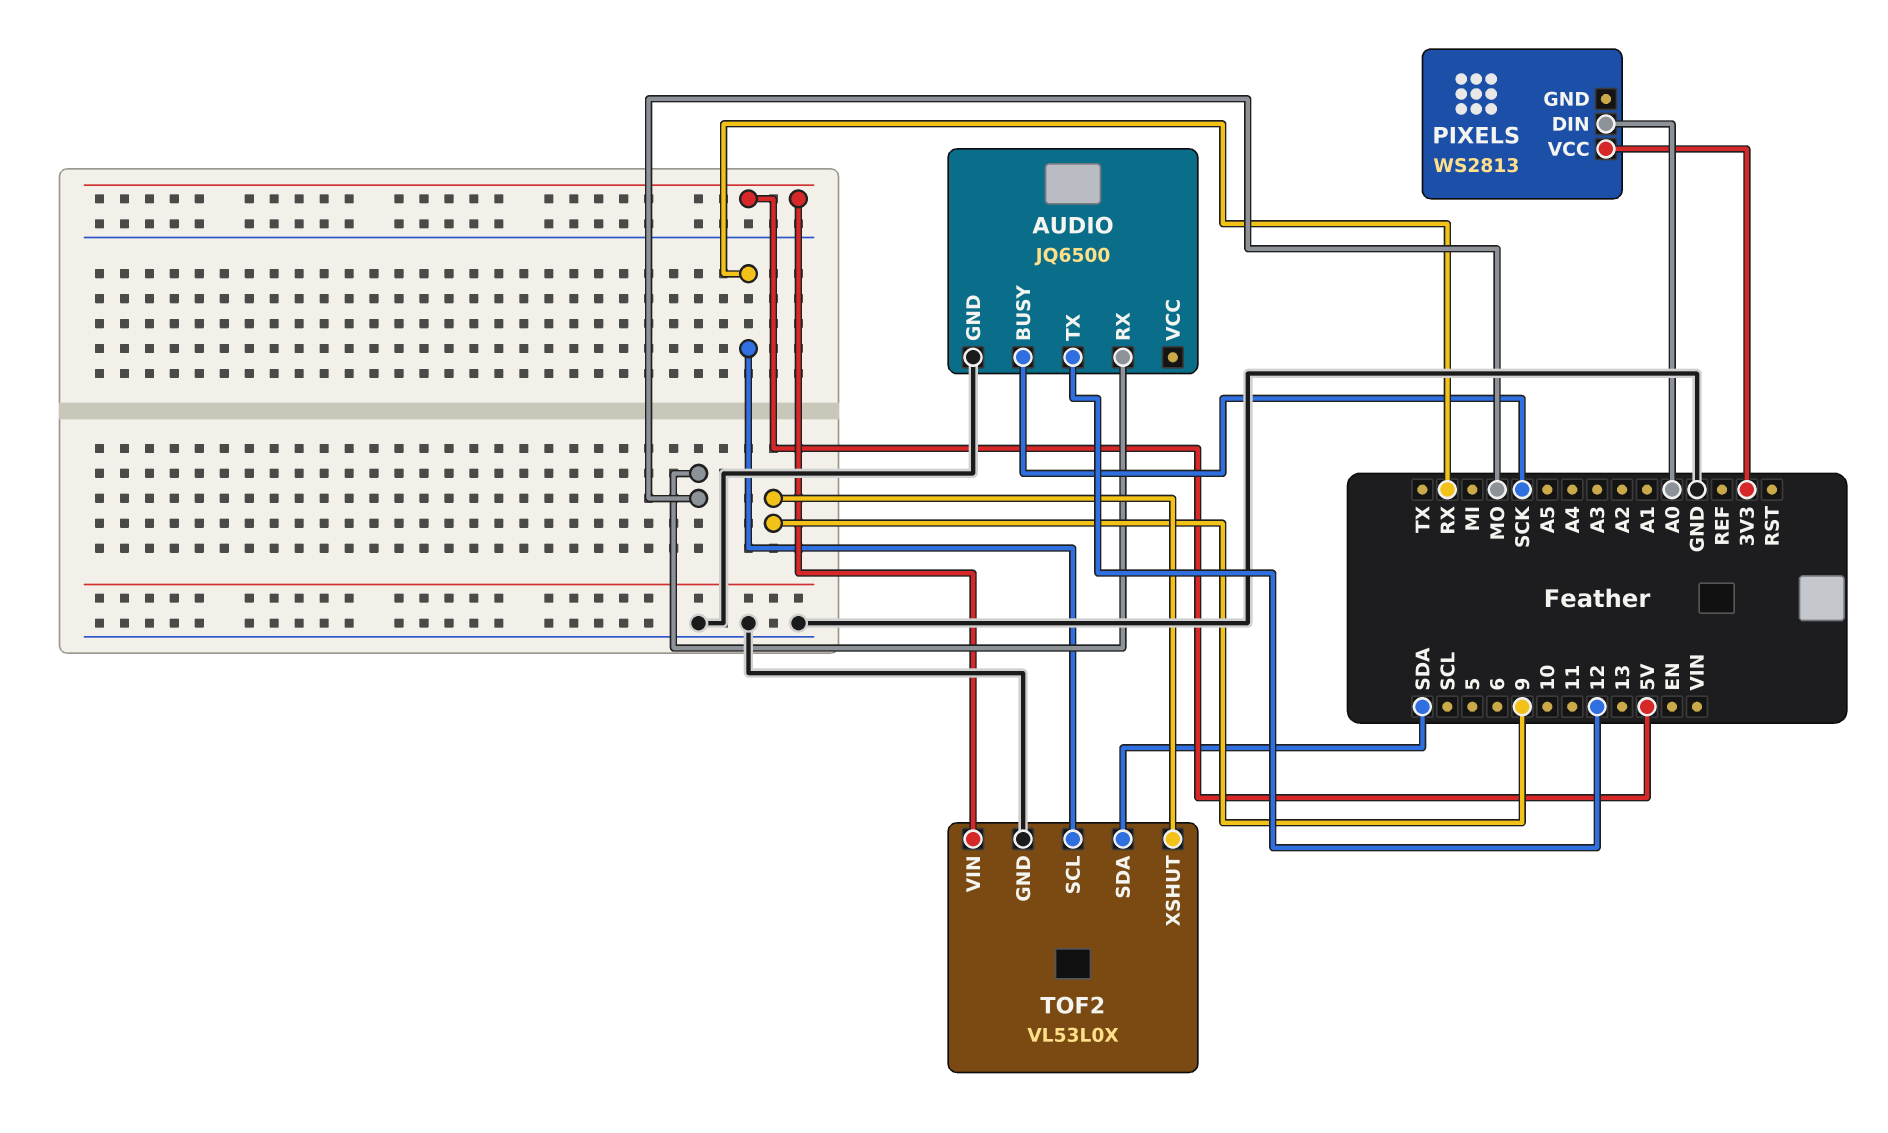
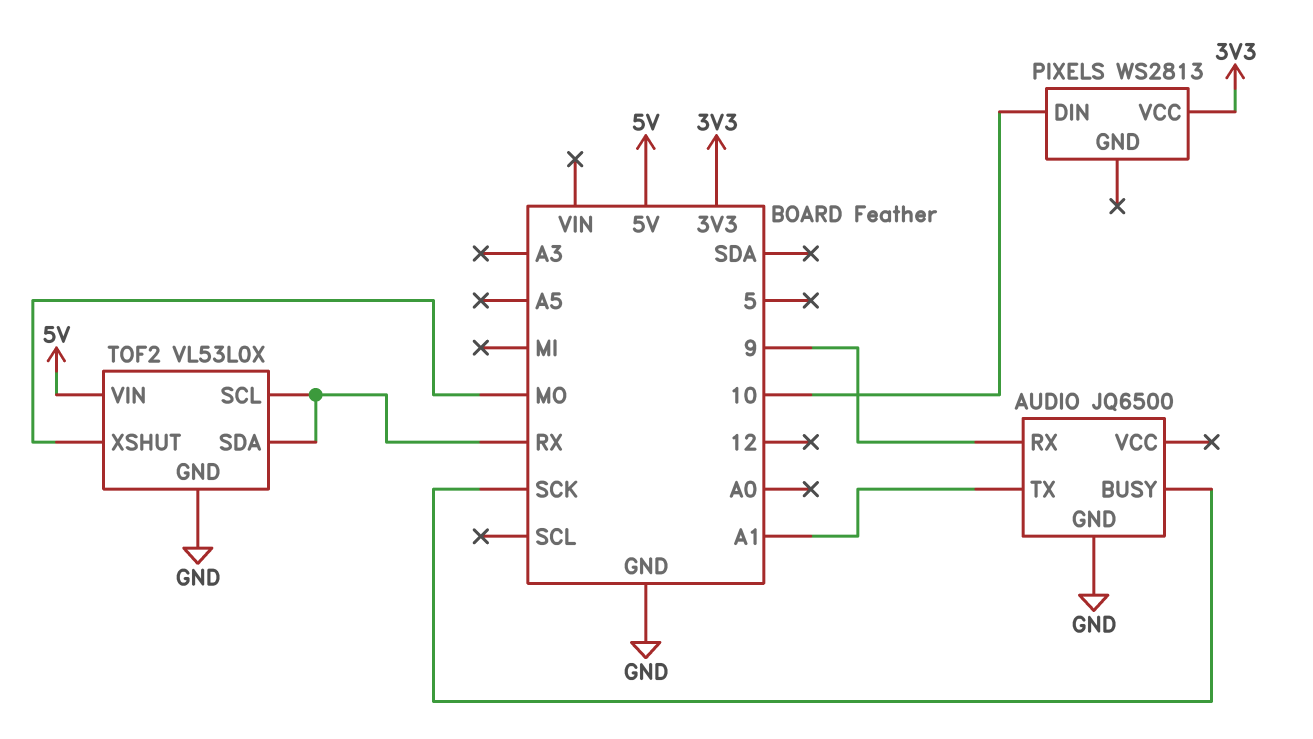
AUDIO pin RX: MO -> 9
AUDIO pin TX: 12 -> A1
PIXELS pin DIN: A0 -> 10
TOF2 pin SDA: SDA -> RX
TOF2 pin XSHUT: 9 -> MO

